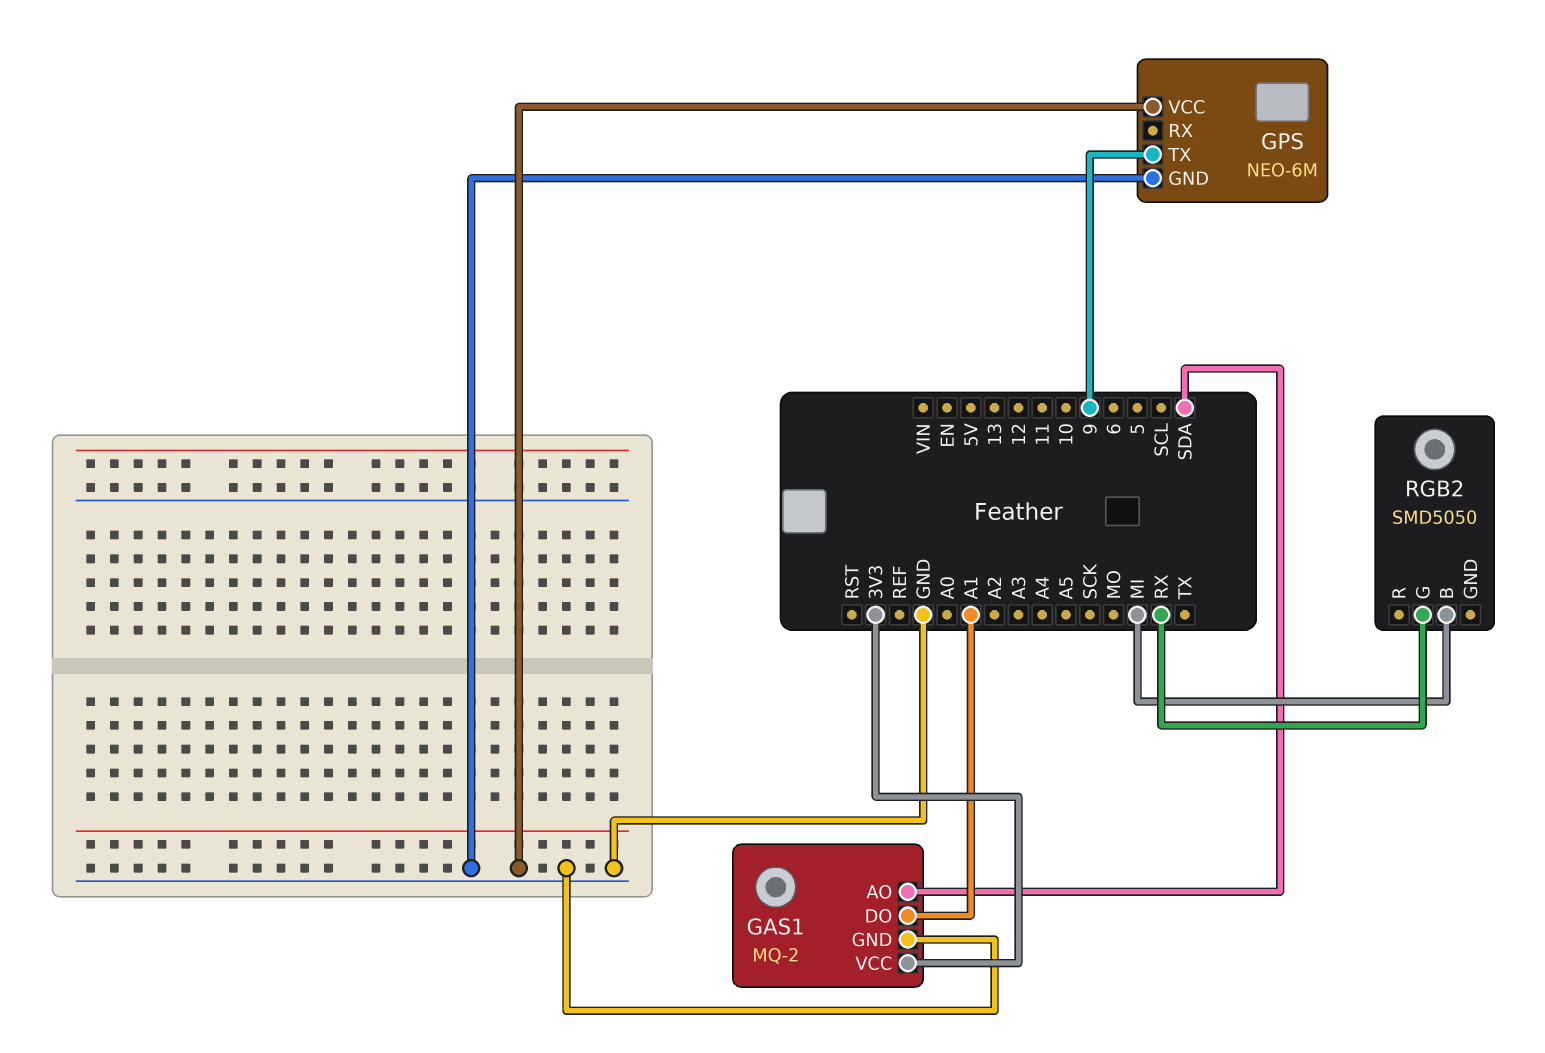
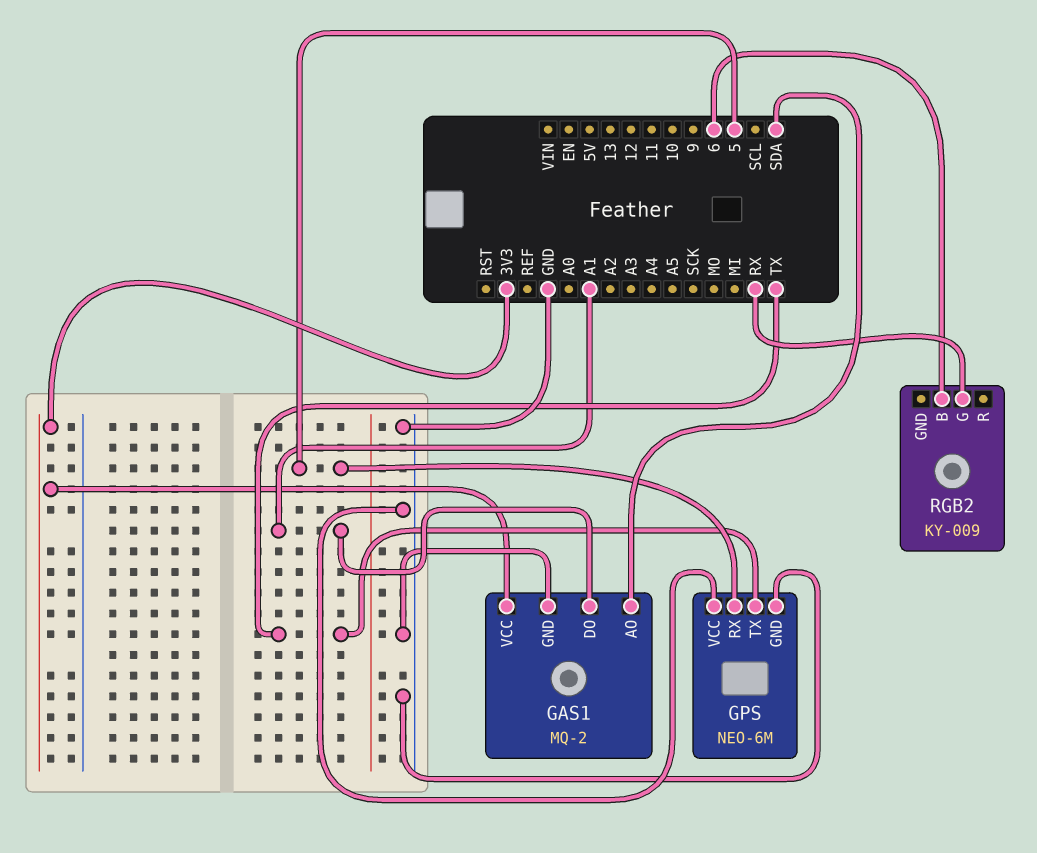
GPS pin RX: none -> 5
GPS pin TX: 9 -> TX
RGB2: SMD5050 -> KY-009
RGB2 pin B: MI -> 6

